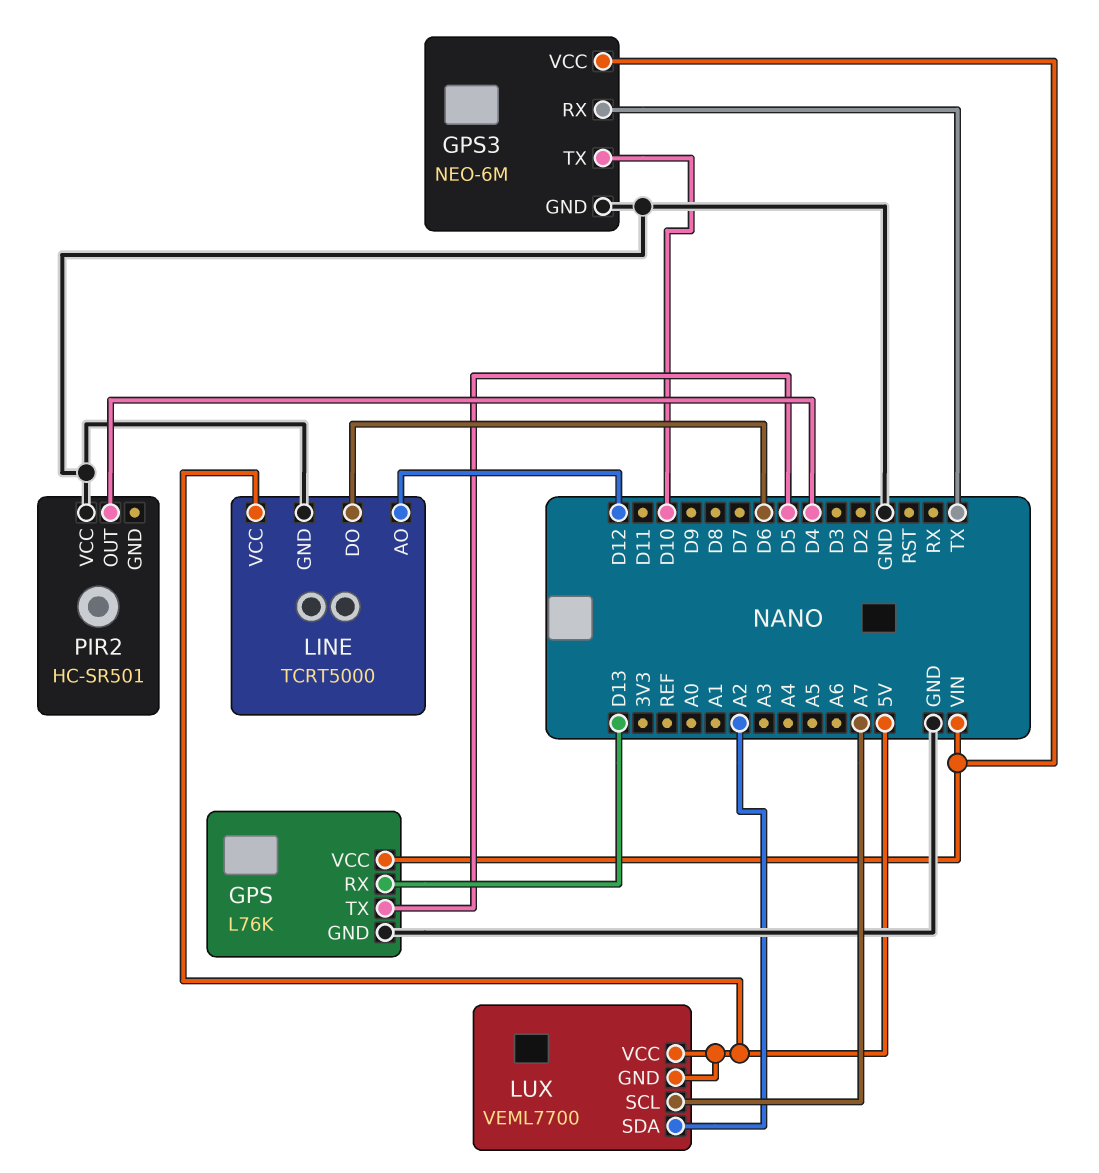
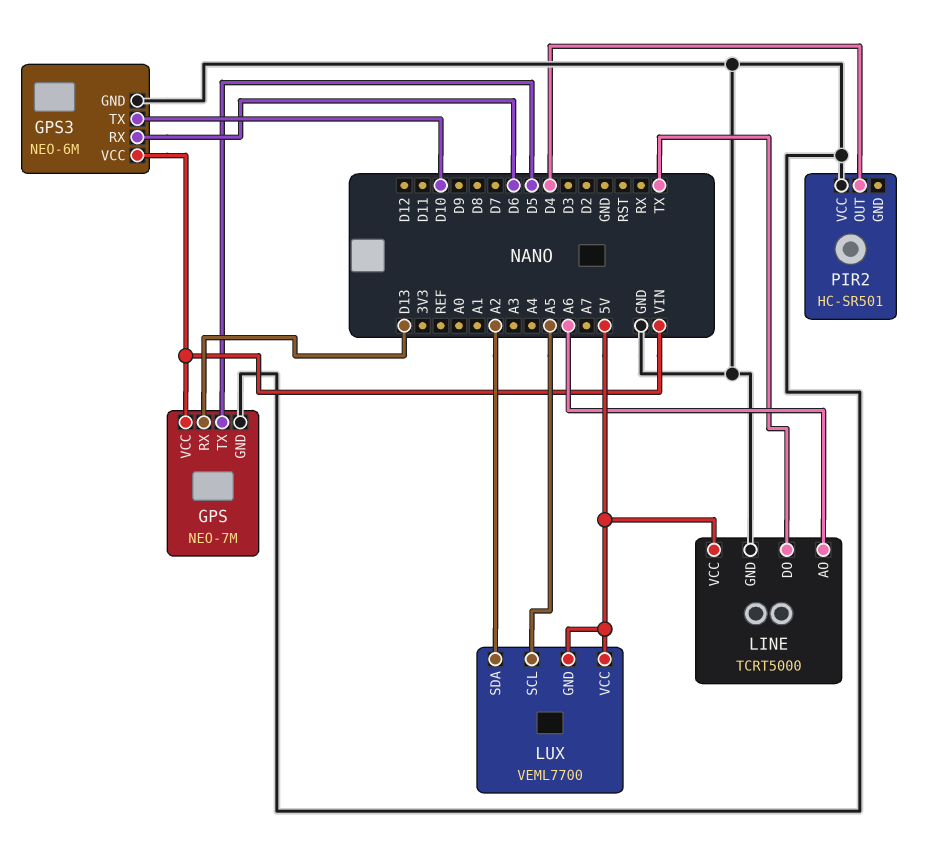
GPS: L76K -> NEO-7M
GPS3 pin RX: TX -> D6
LINE pin AO: D12 -> A6
LINE pin DO: D6 -> TX
LUX pin SCL: A7 -> A5

